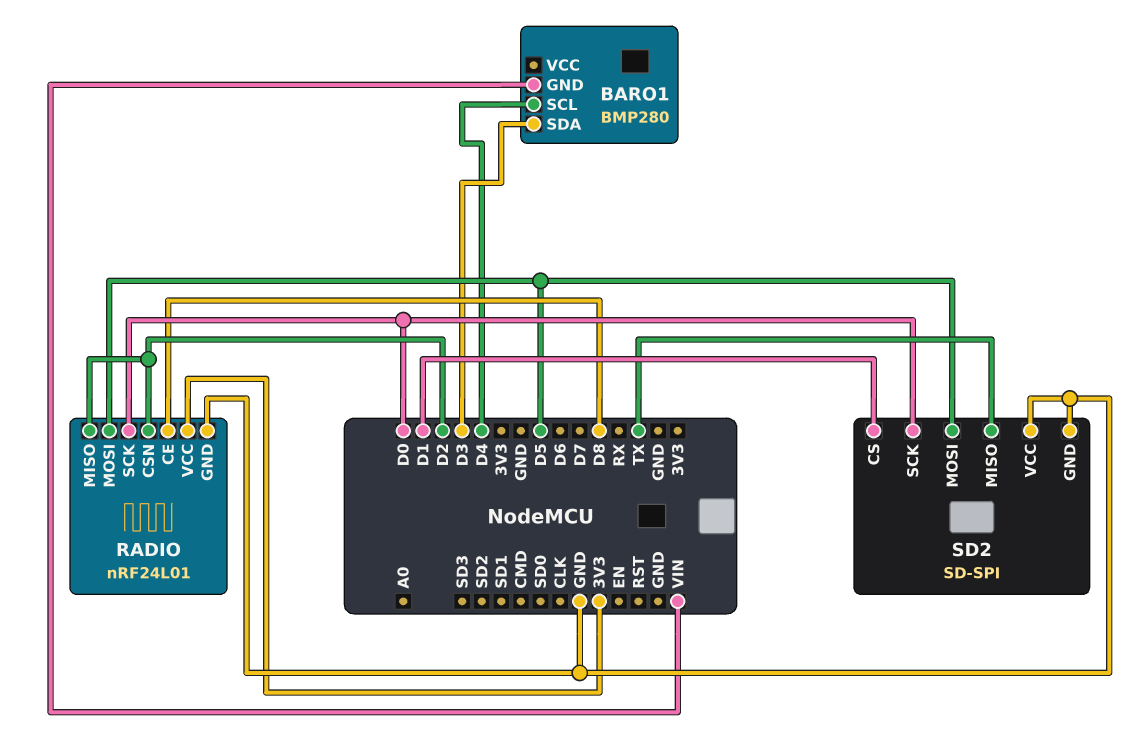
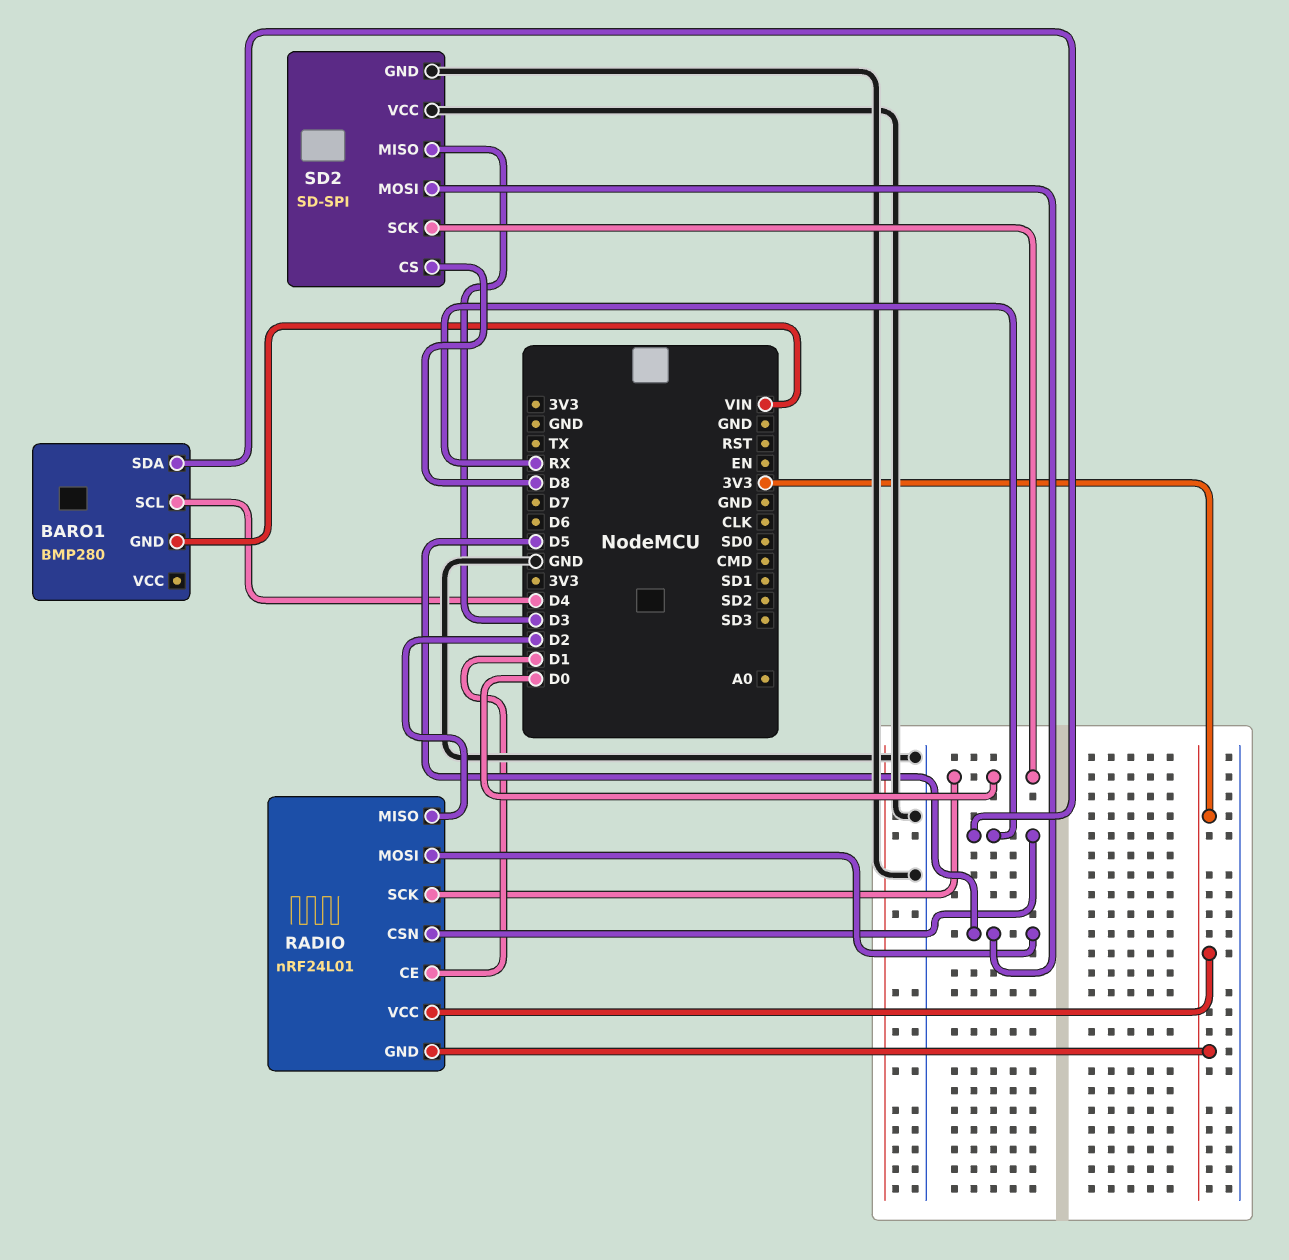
BARO1 pin SDA: D3 -> RX
RADIO pin CE: D8 -> D1
RADIO pin CSN: D2 -> RX
RADIO pin GND: GND -> 3V3
SD2 pin CS: D1 -> D8
SD2 pin MISO: TX -> D3

